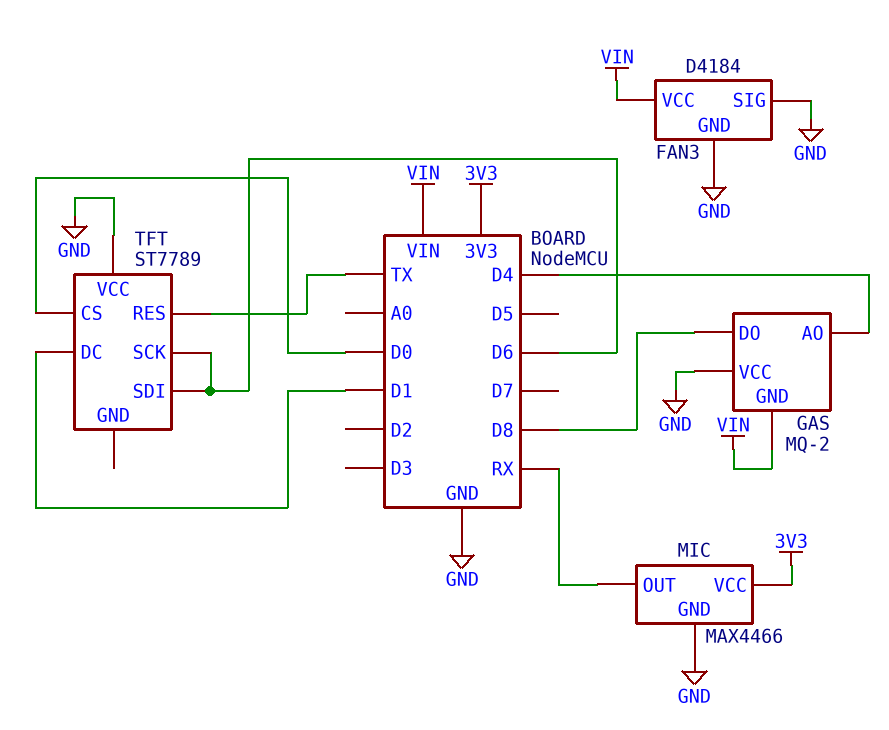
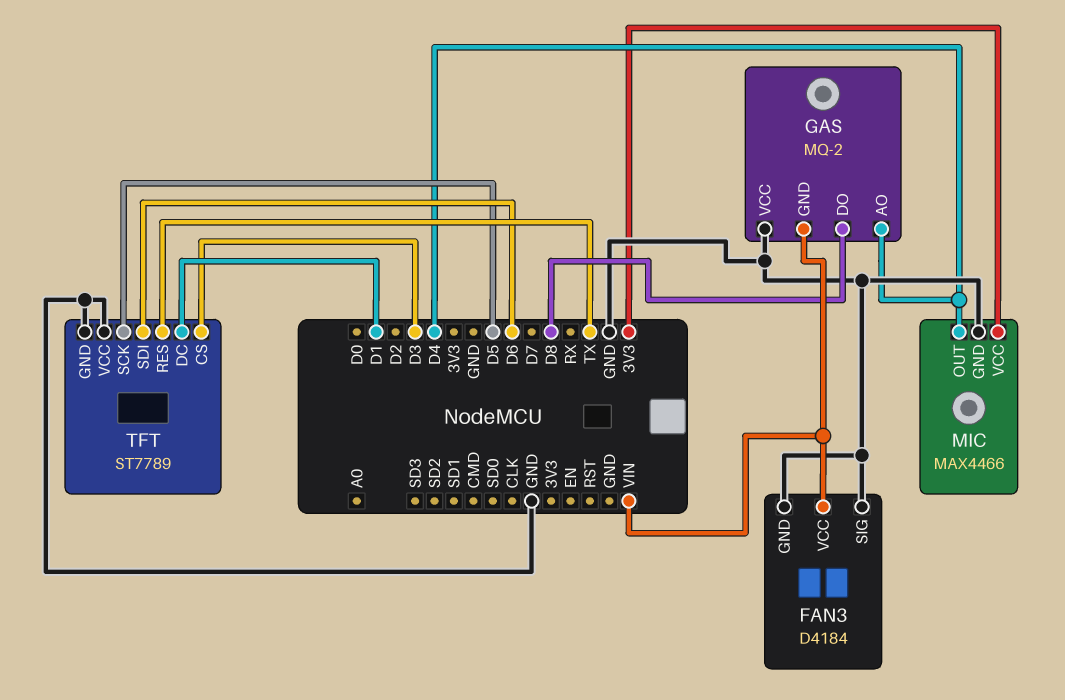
MIC pin OUT: RX -> D4
TFT pin CS: D0 -> D3
TFT pin GND: none -> GND
TFT pin SCK: D6 -> D5

